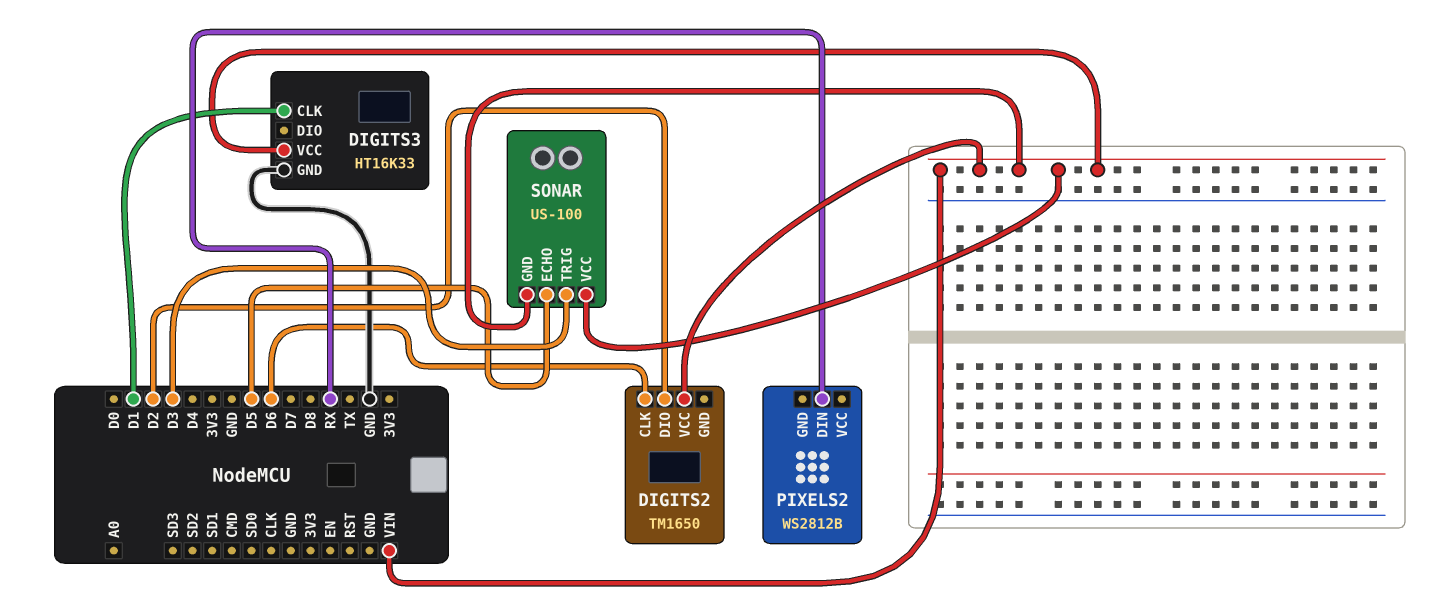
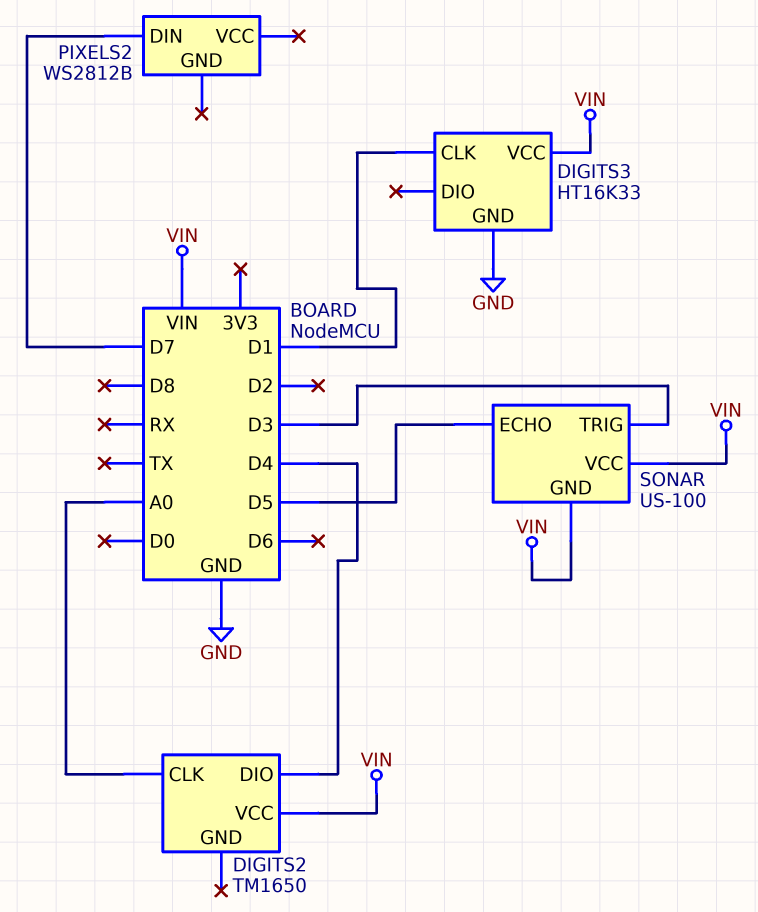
DIGITS2 pin CLK: D6 -> A0
DIGITS2 pin DIO: D2 -> D4
PIXELS2 pin DIN: RX -> D7

